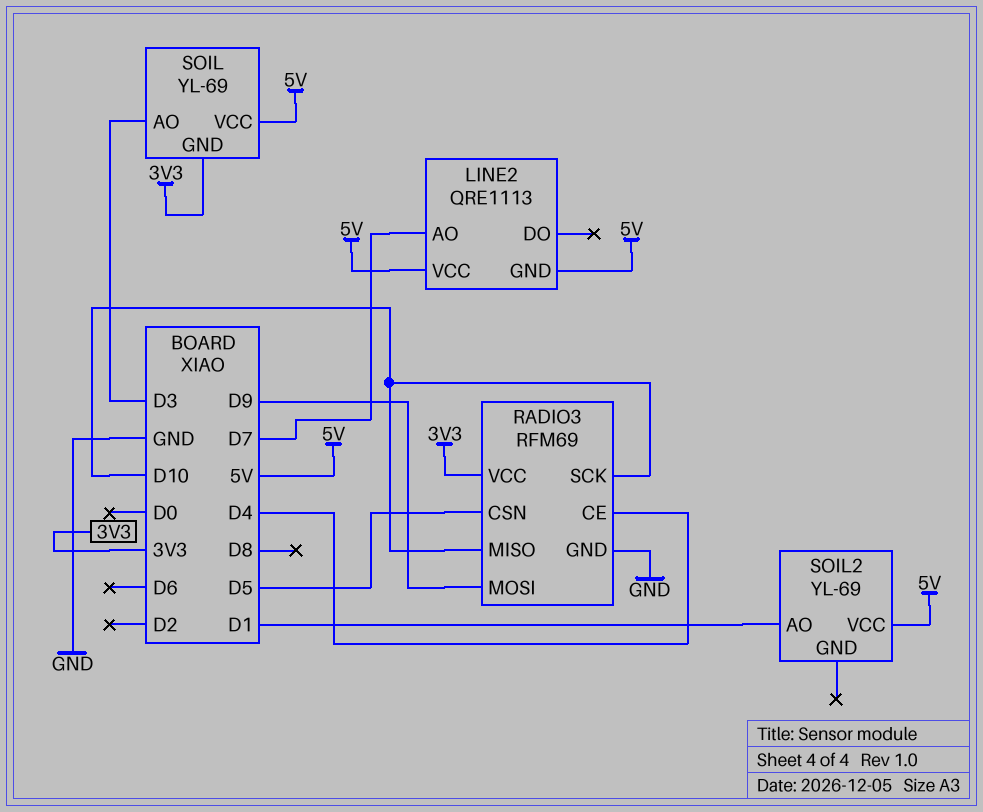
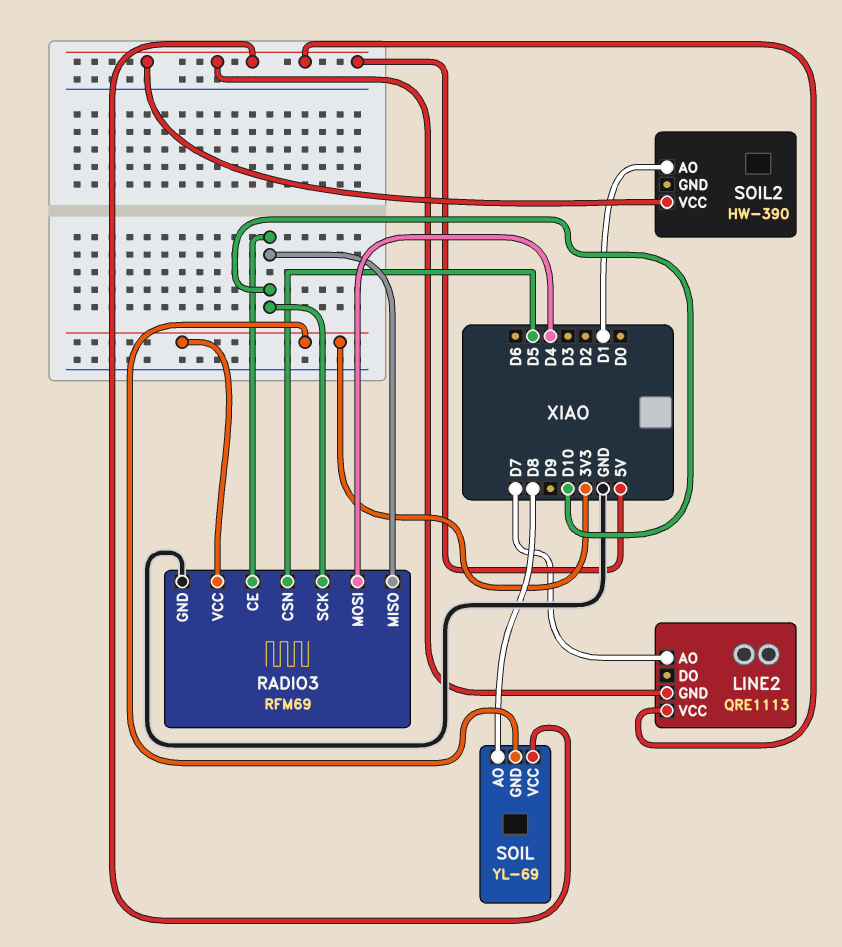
RADIO3 pin CE: D4 -> D10
RADIO3 pin MOSI: D9 -> D4
SOIL pin AO: D3 -> D8
SOIL2: YL-69 -> HW-390

